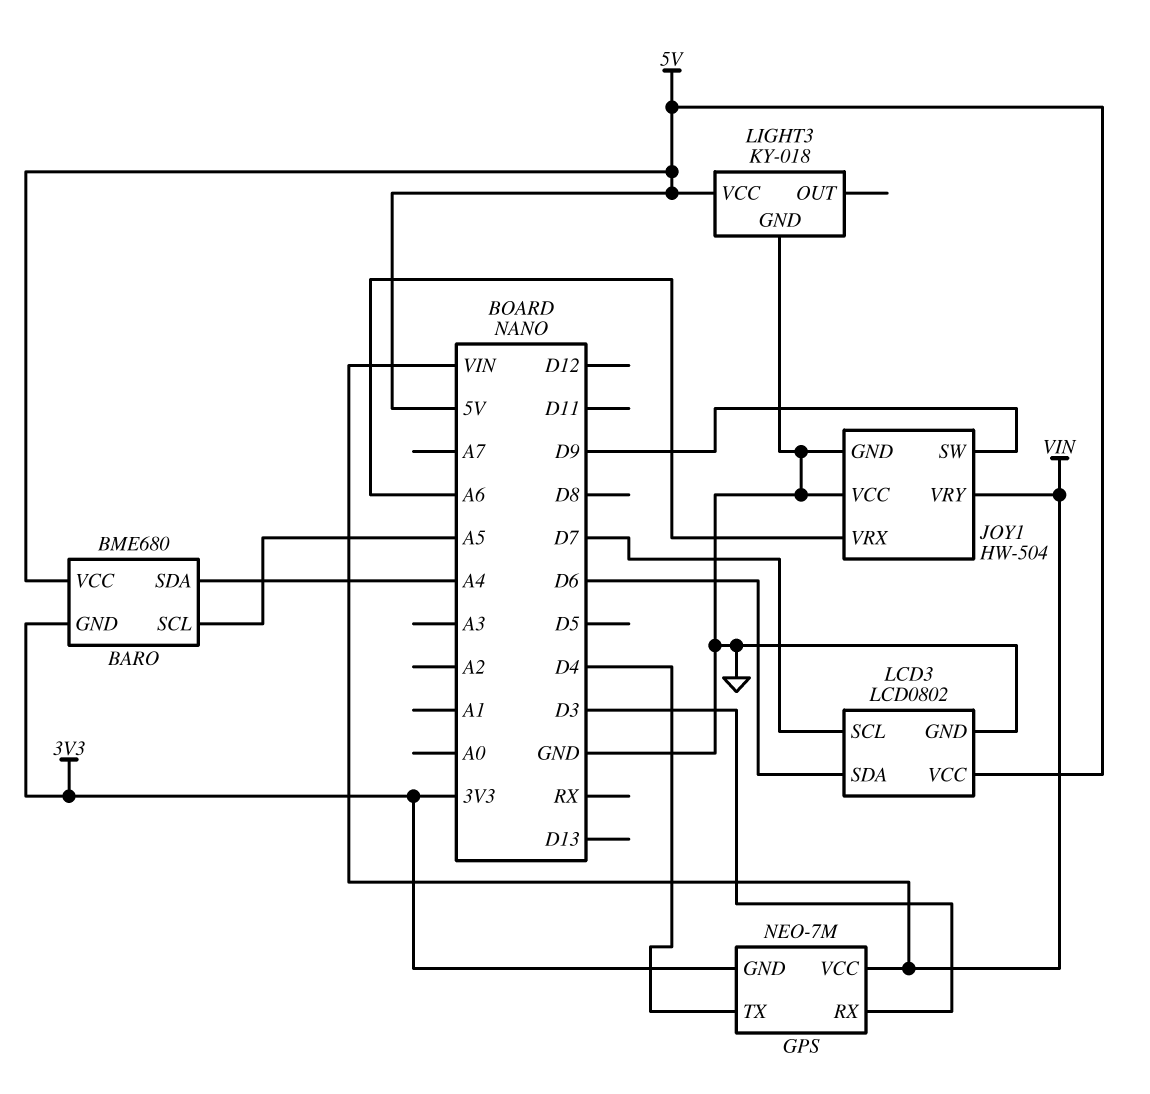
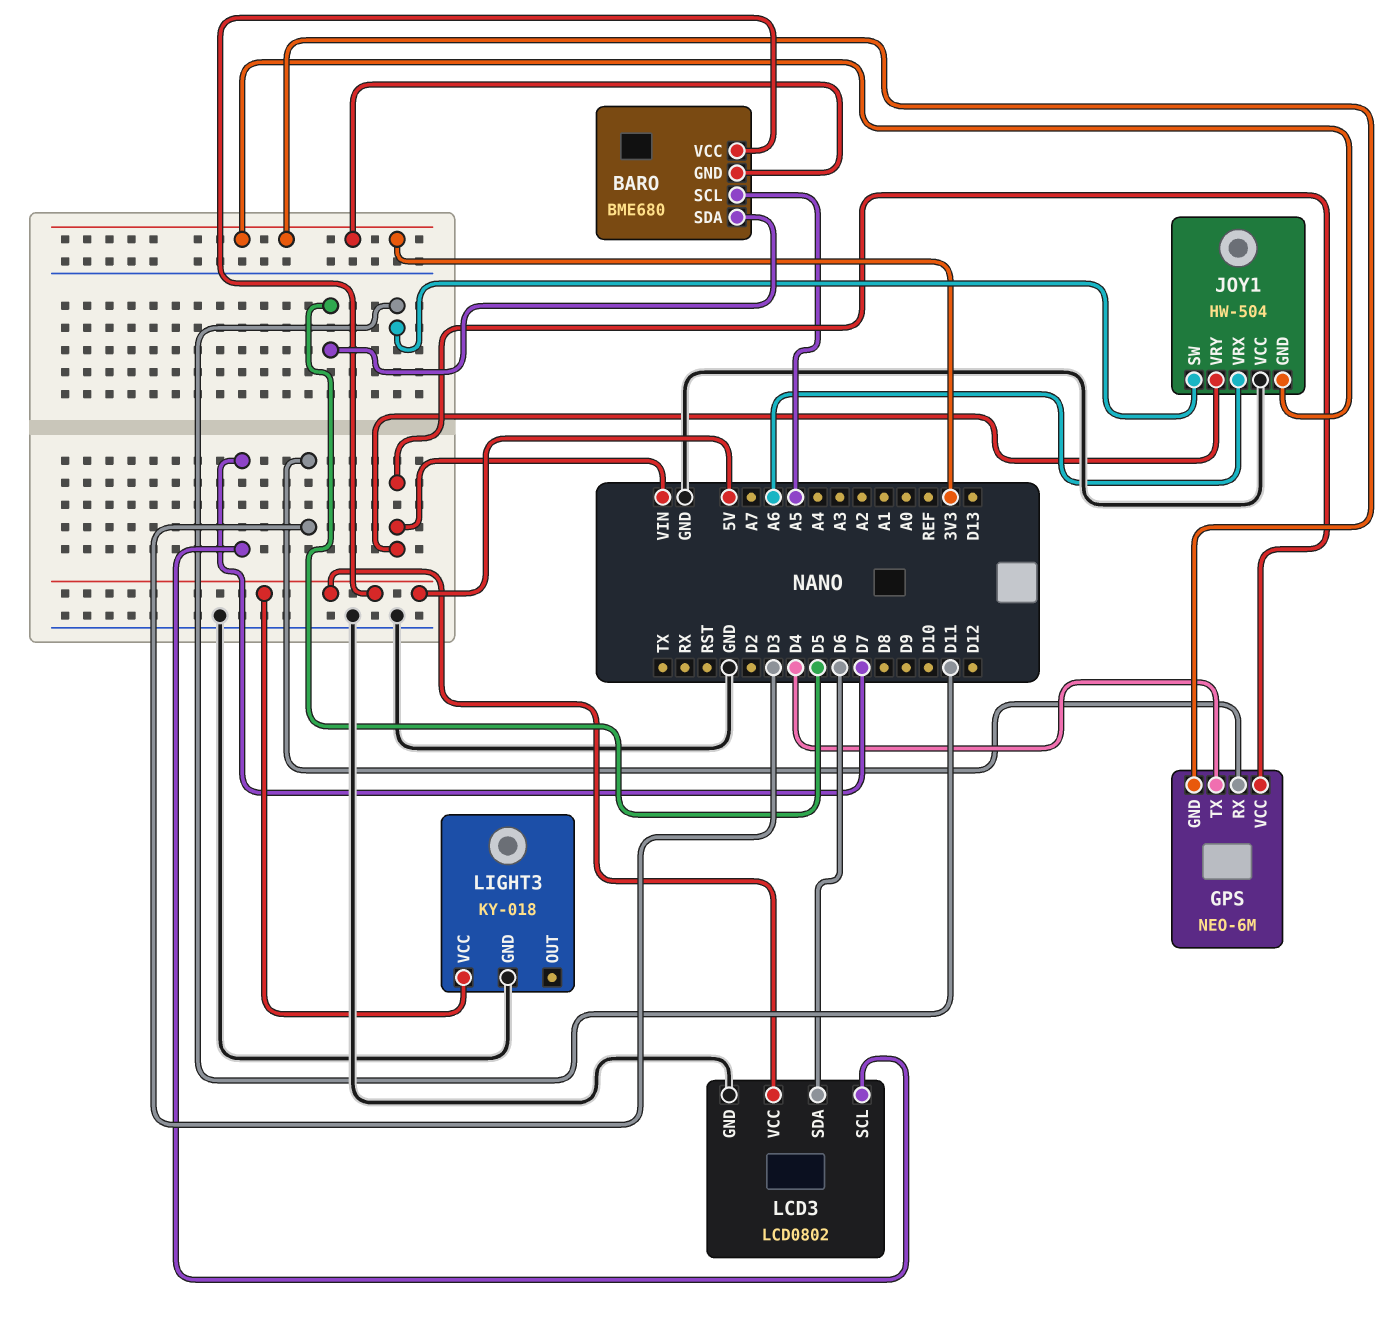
BARO pin SDA: A4 -> D5
GPS: NEO-7M -> NEO-6M
JOY1 pin GND: GND -> 3V3
JOY1 pin SW: D9 -> D11

